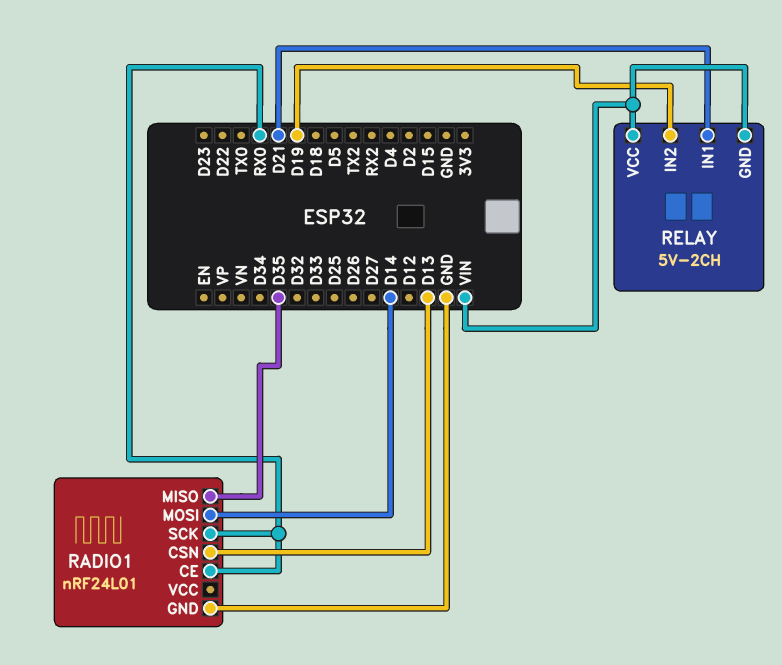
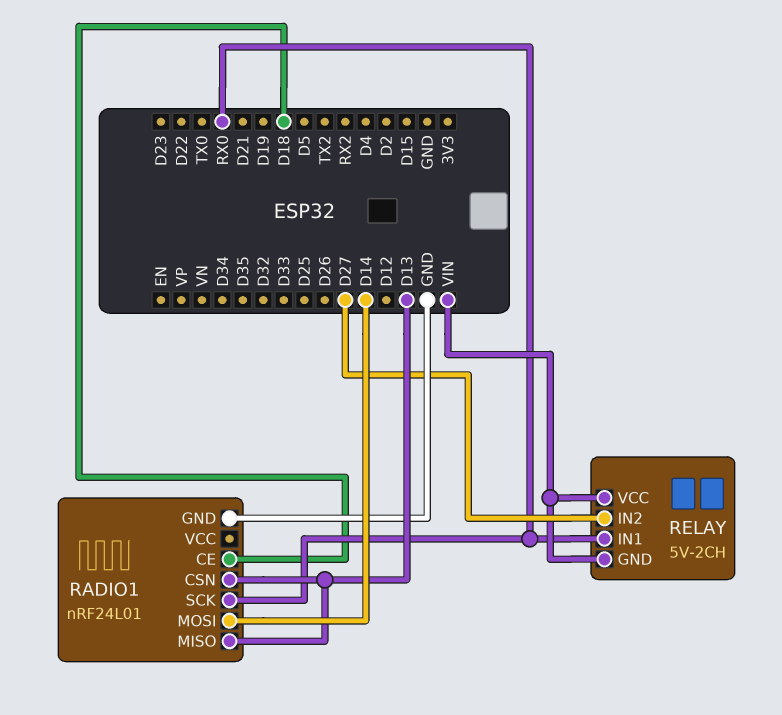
RADIO1 pin CE: RX0 -> D18
RADIO1 pin MISO: D35 -> D13
RELAY pin IN1: D21 -> RX0
RELAY pin IN2: D19 -> D27

